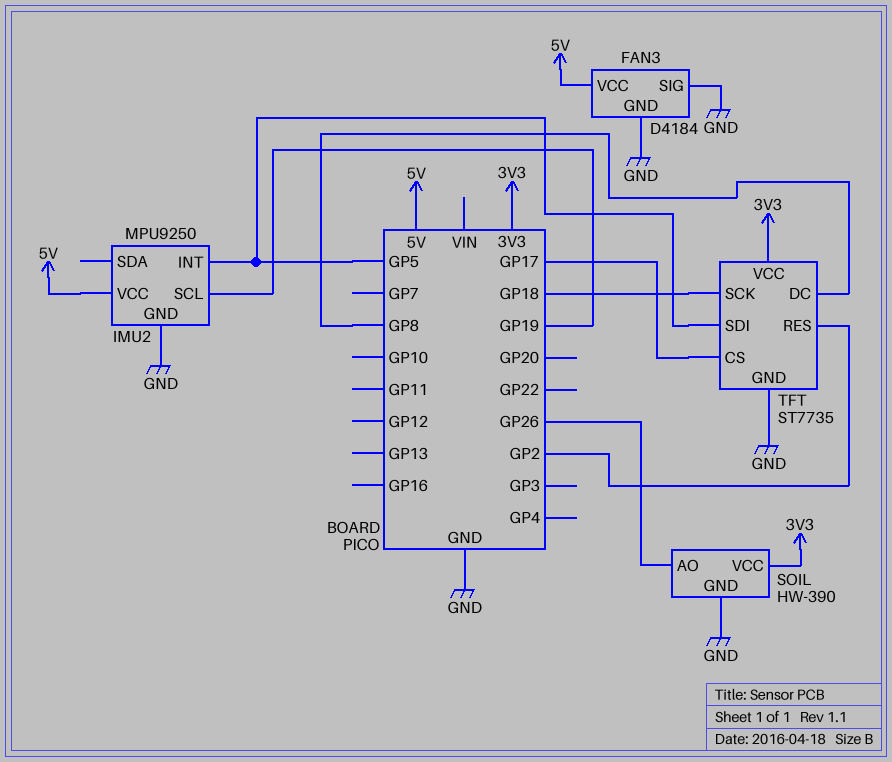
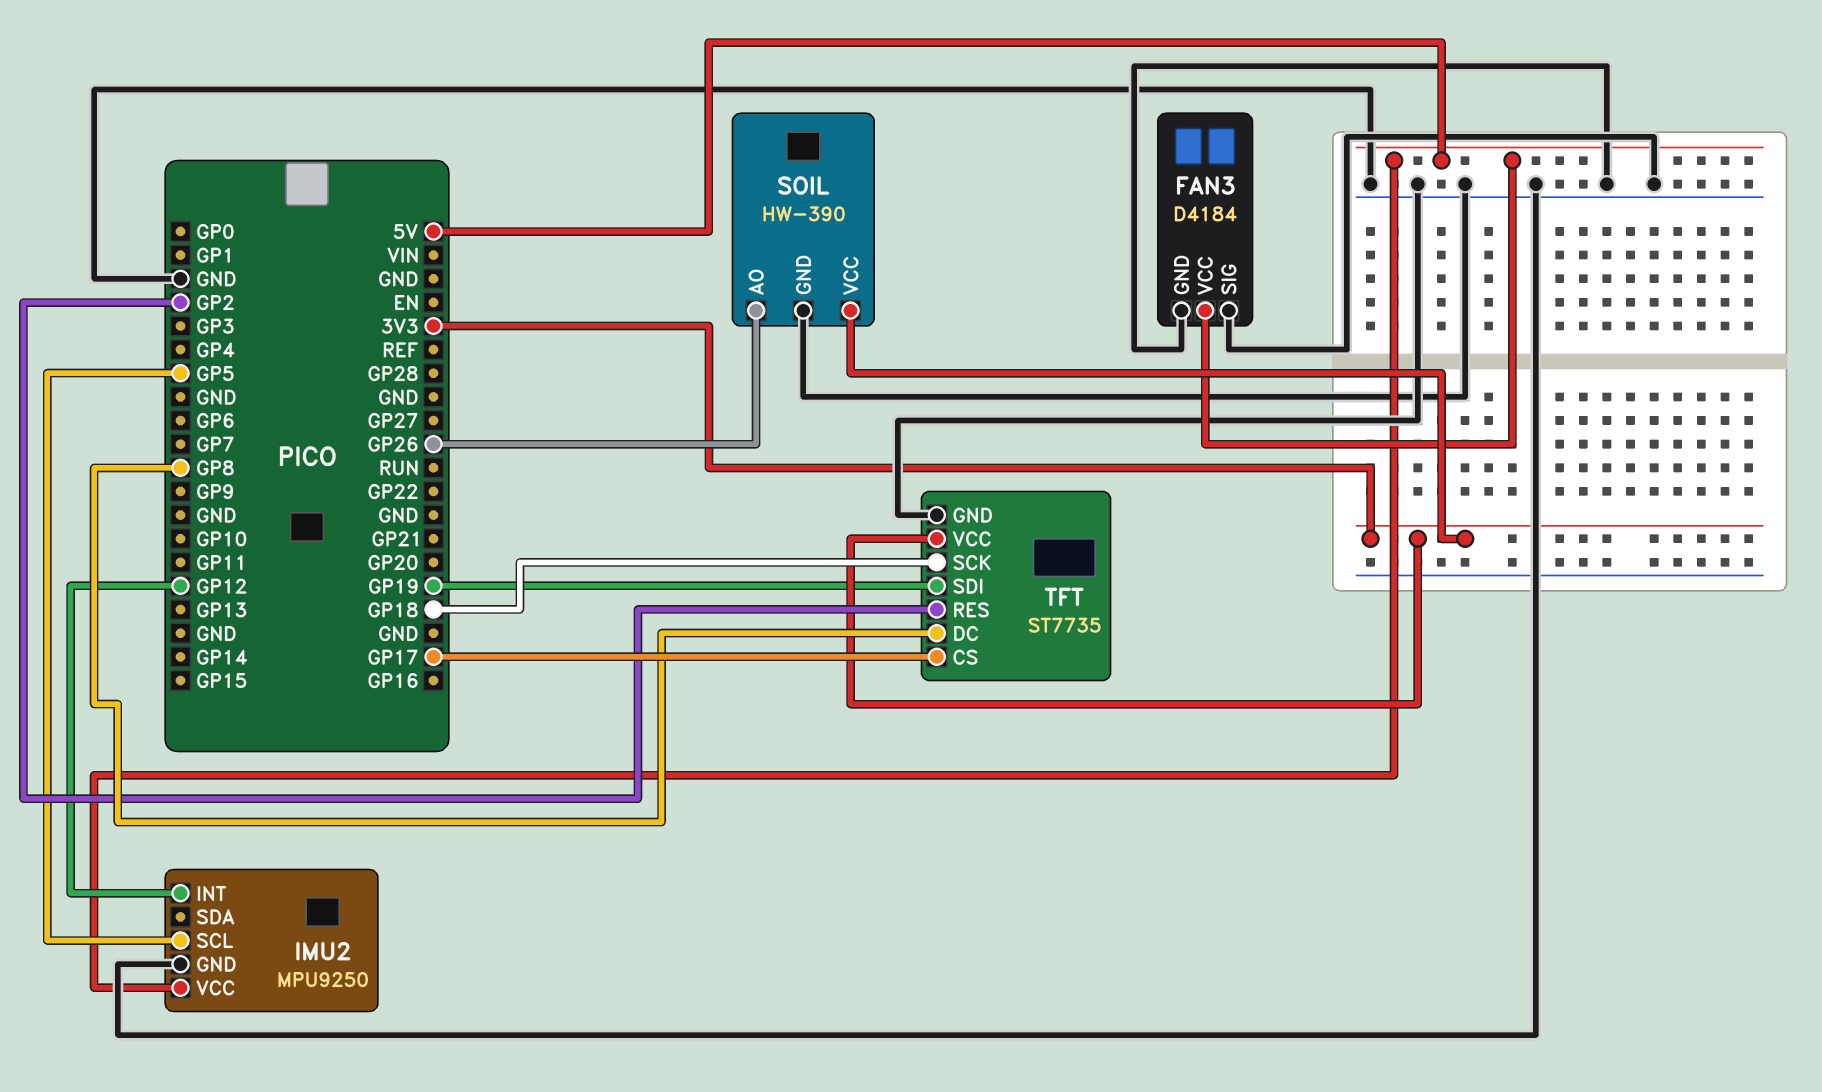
IMU2 pin INT: GP5 -> GP12
IMU2 pin SCL: GP19 -> GP5
TFT pin SDI: GP5 -> GP19

